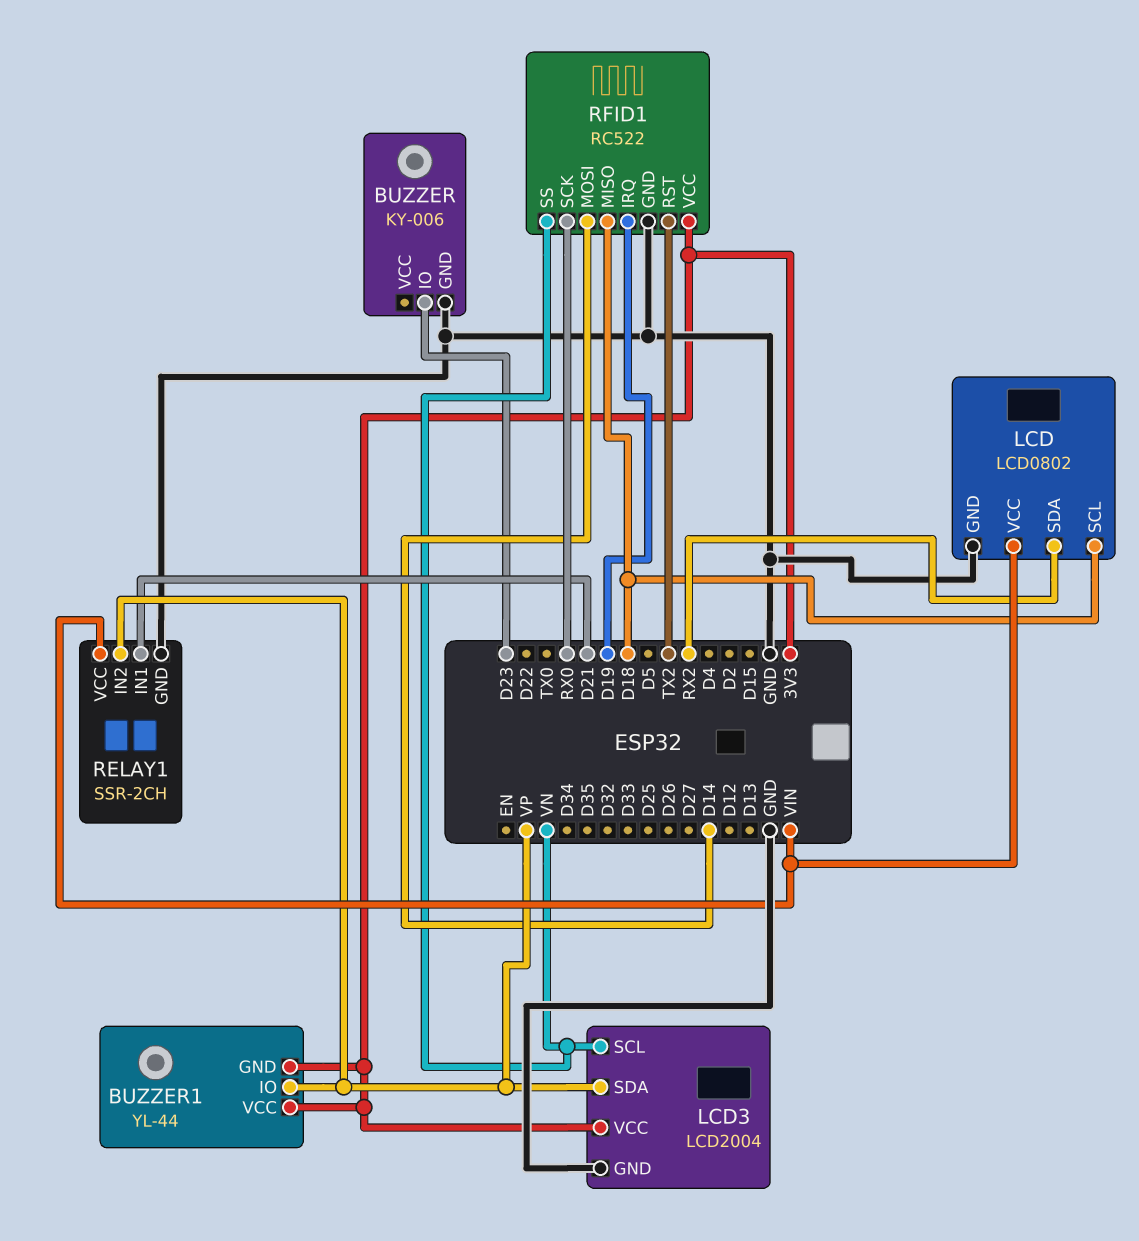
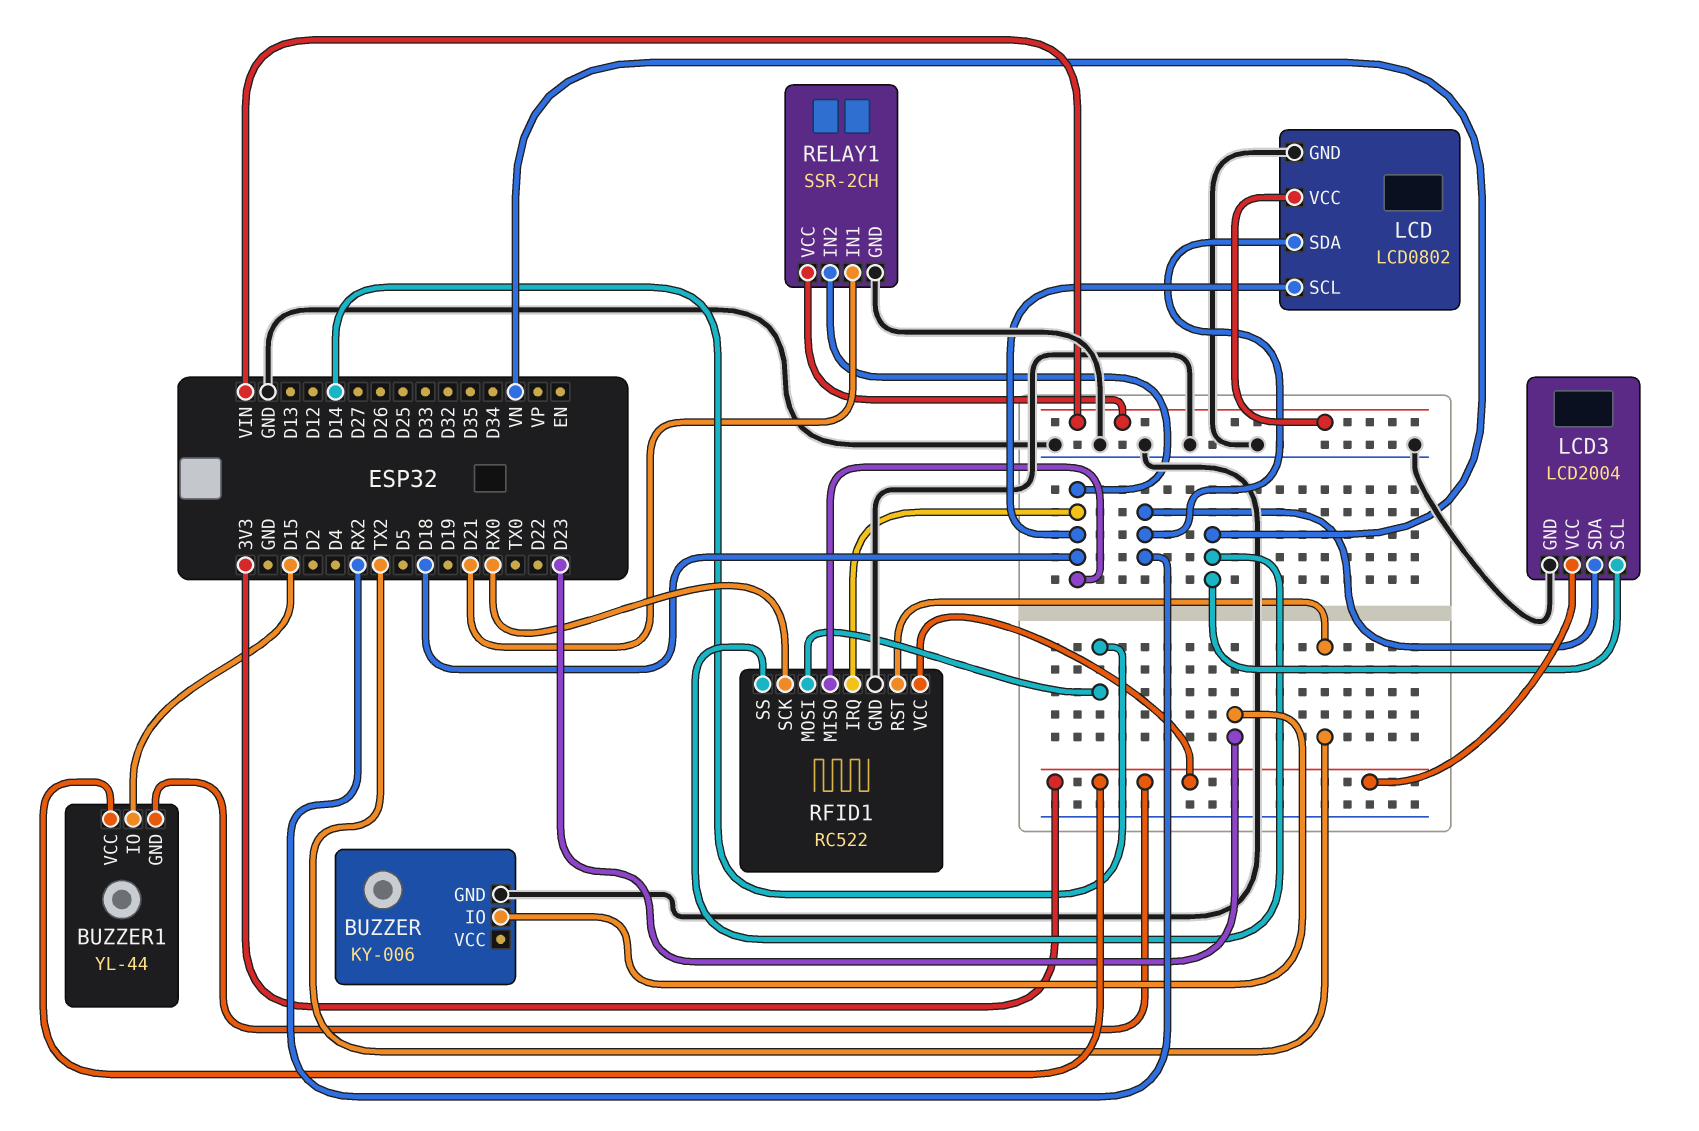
BUZZER1 pin IO: VP -> D15
LCD3 pin SDA: VP -> RX2
RELAY1 pin IN2: VP -> D18
RFID1 pin IRQ: D19 -> D18

